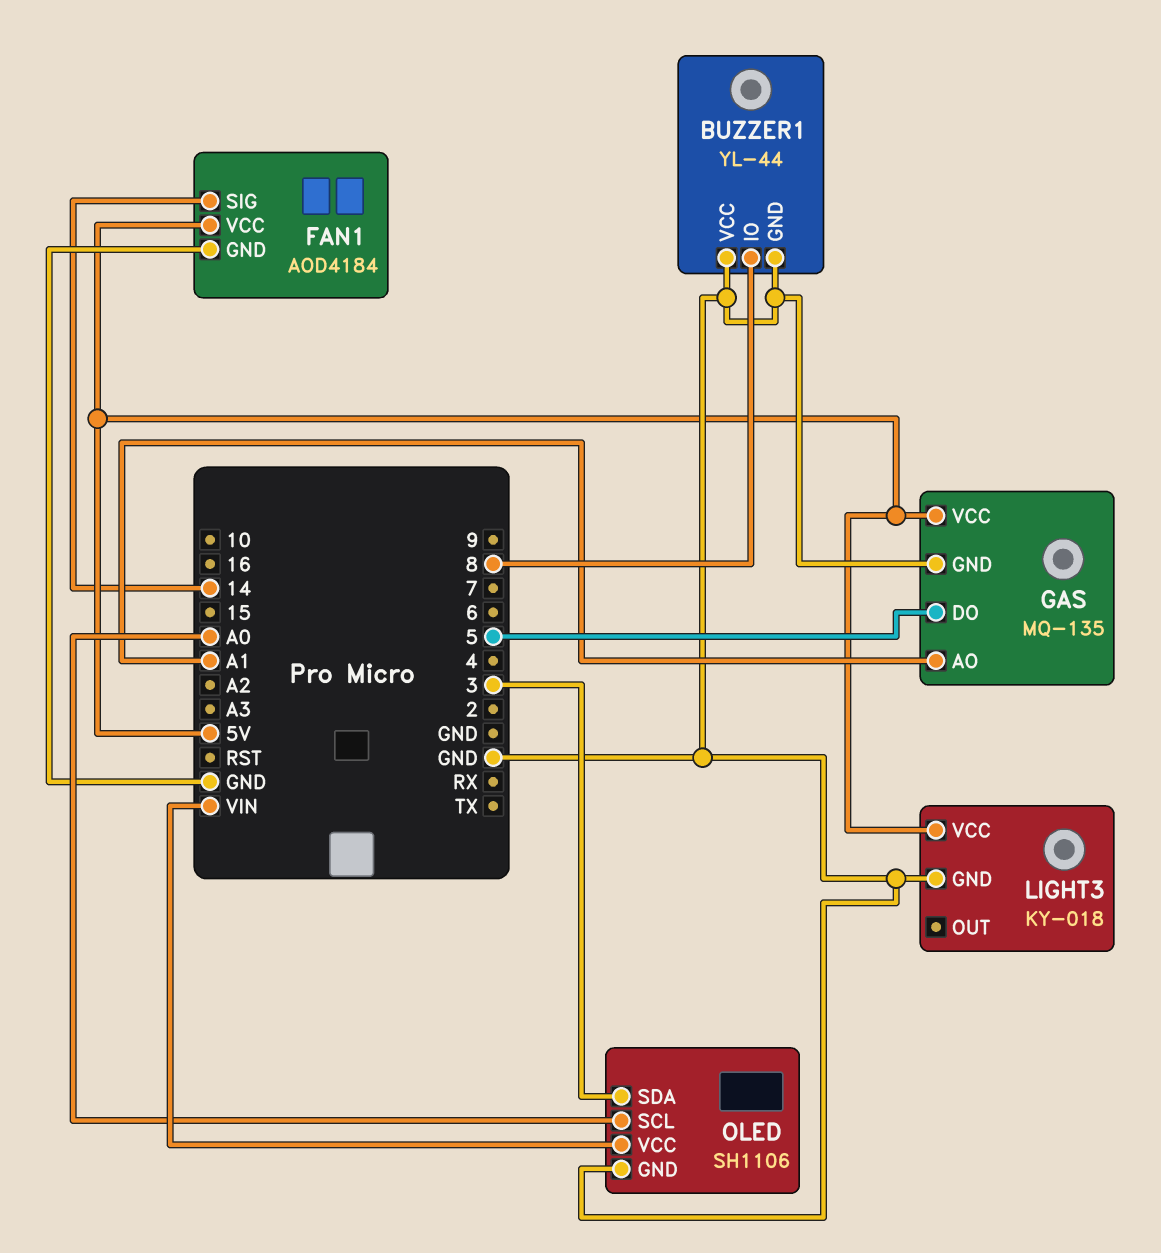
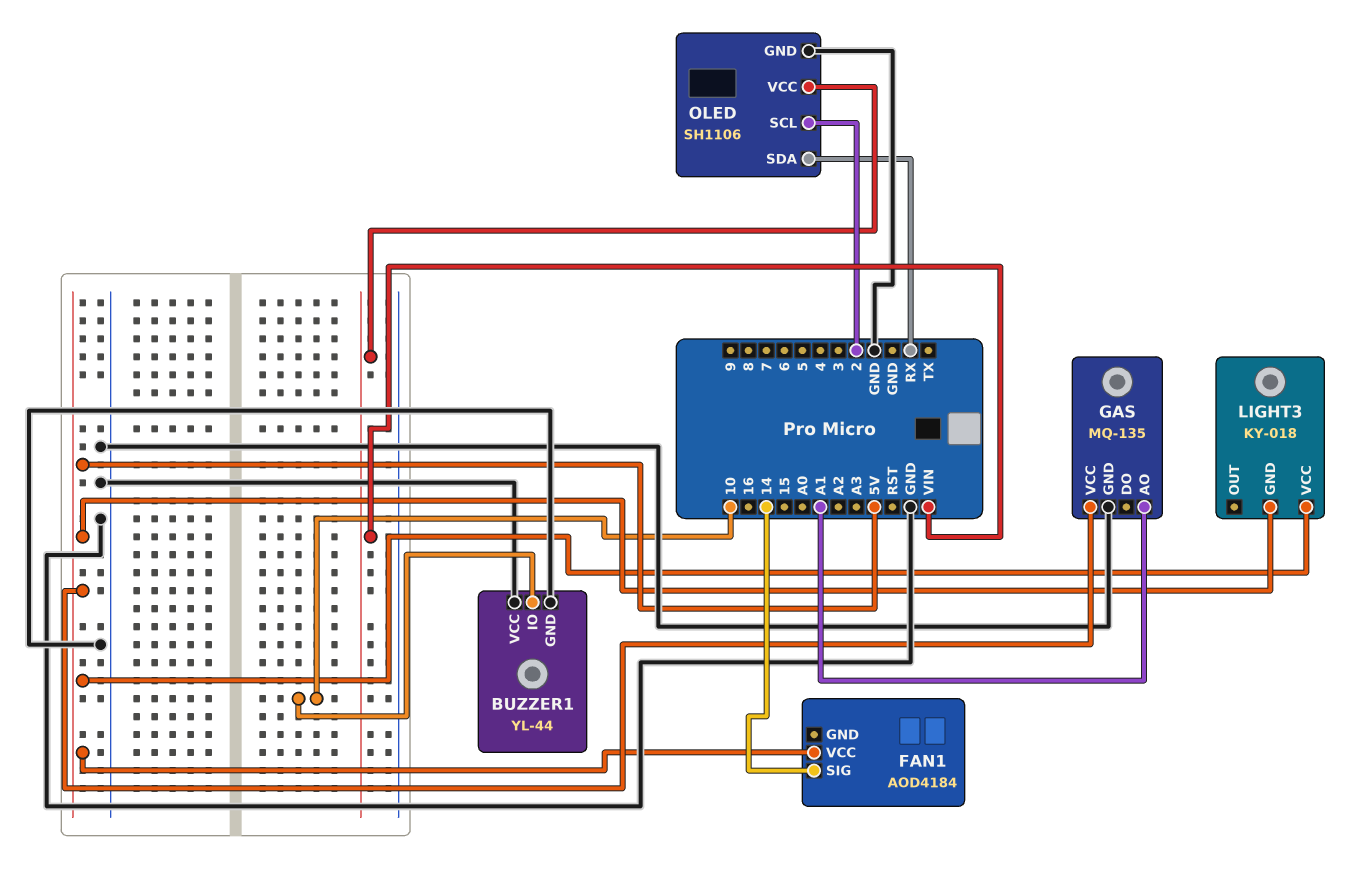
BUZZER1 pin IO: 8 -> 10
FAN1 pin GND: GND -> none
GAS pin DO: 5 -> none
LIGHT3 pin GND: GND -> 5V
OLED pin SCL: A0 -> 2
OLED pin SDA: 3 -> RX

